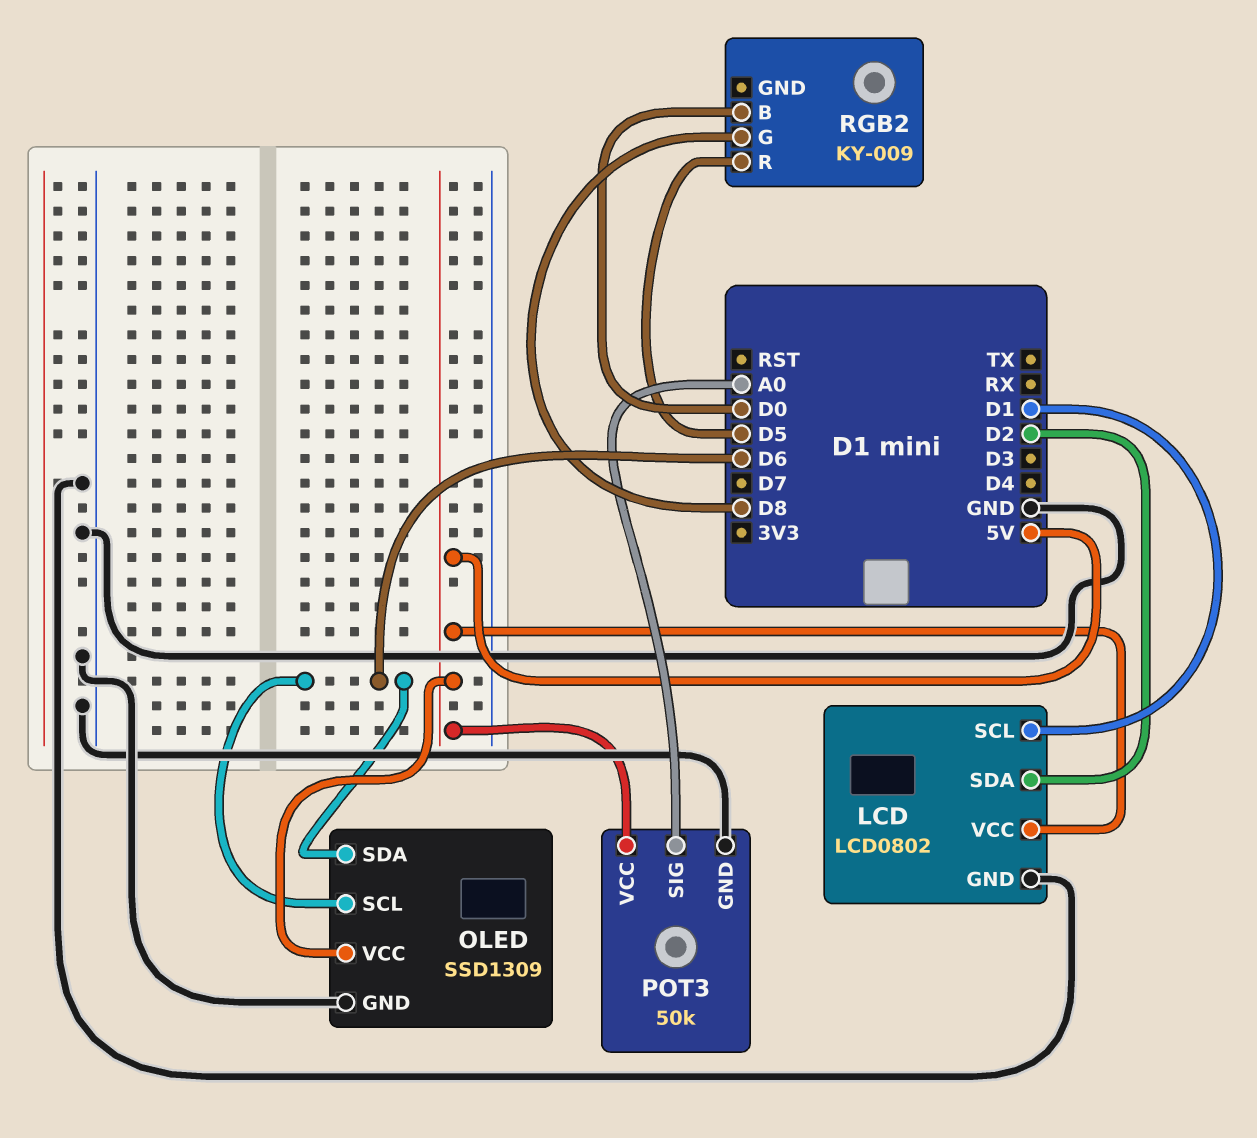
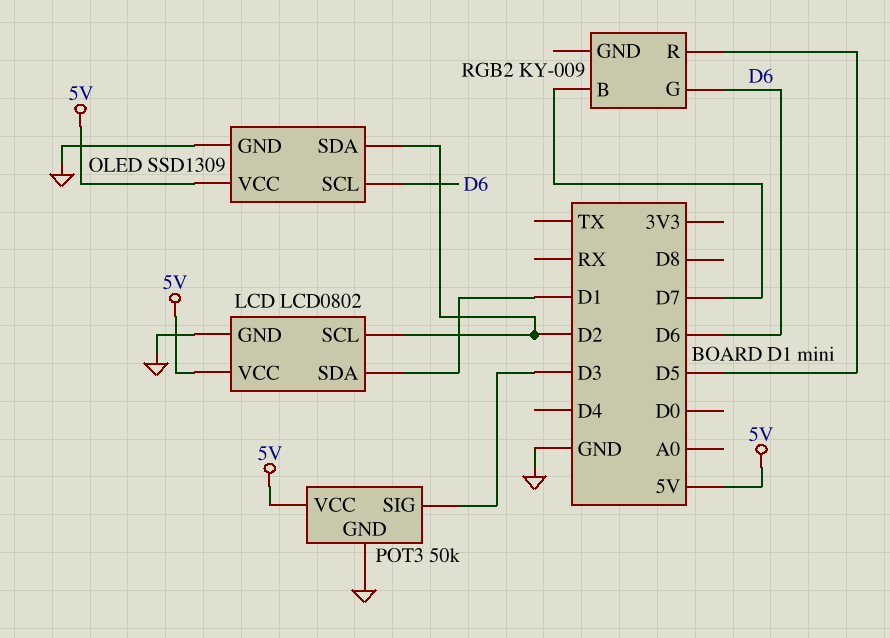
LCD pin SCL: D1 -> D2
LCD pin SDA: D2 -> D1
OLED pin SDA: D6 -> D2
POT3 pin SIG: A0 -> D3
RGB2 pin B: D0 -> D7
RGB2 pin G: D8 -> D6

